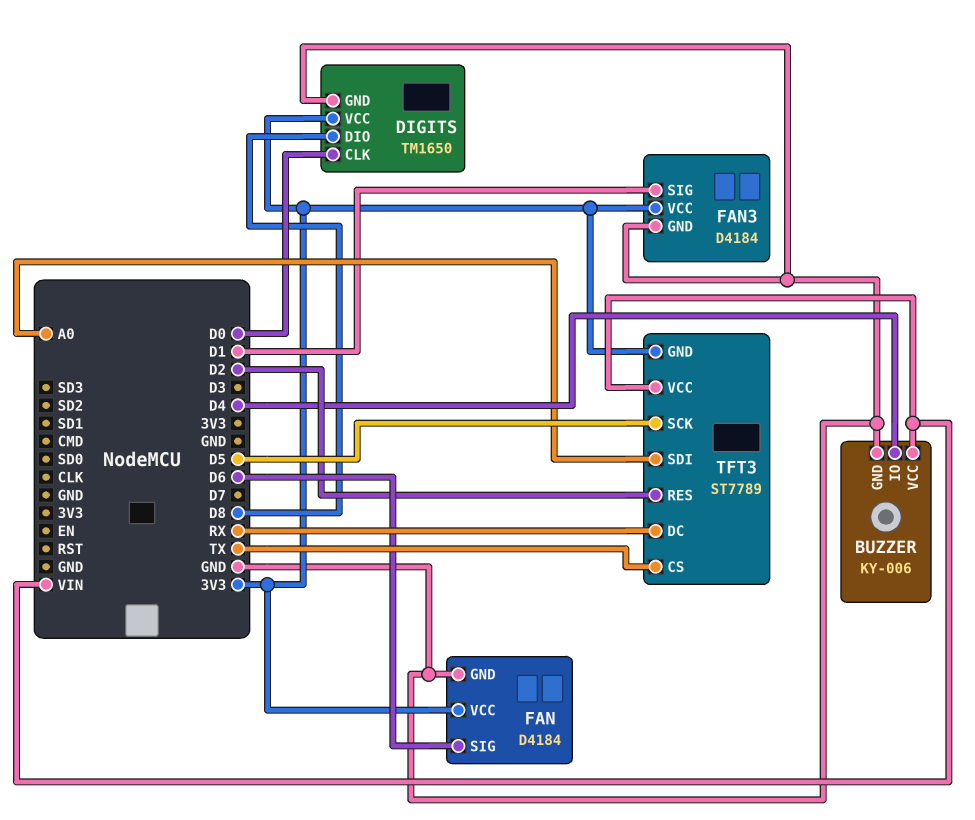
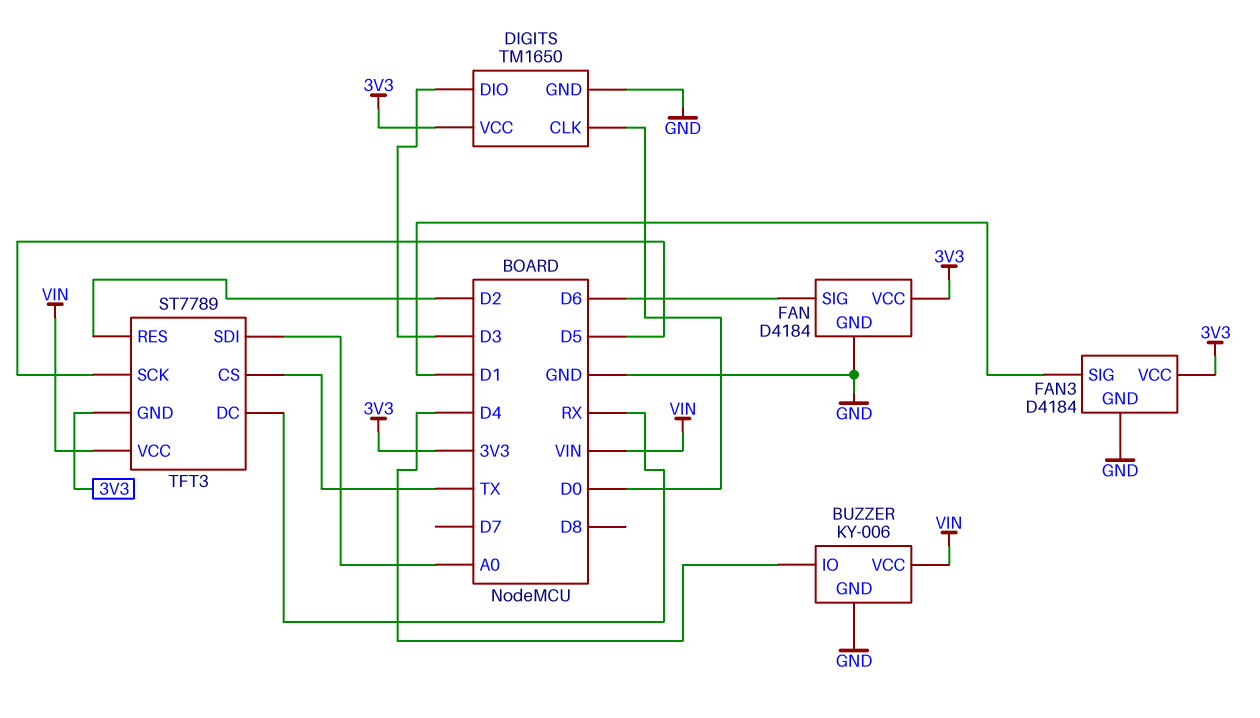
DIGITS pin DIO: D8 -> D3

